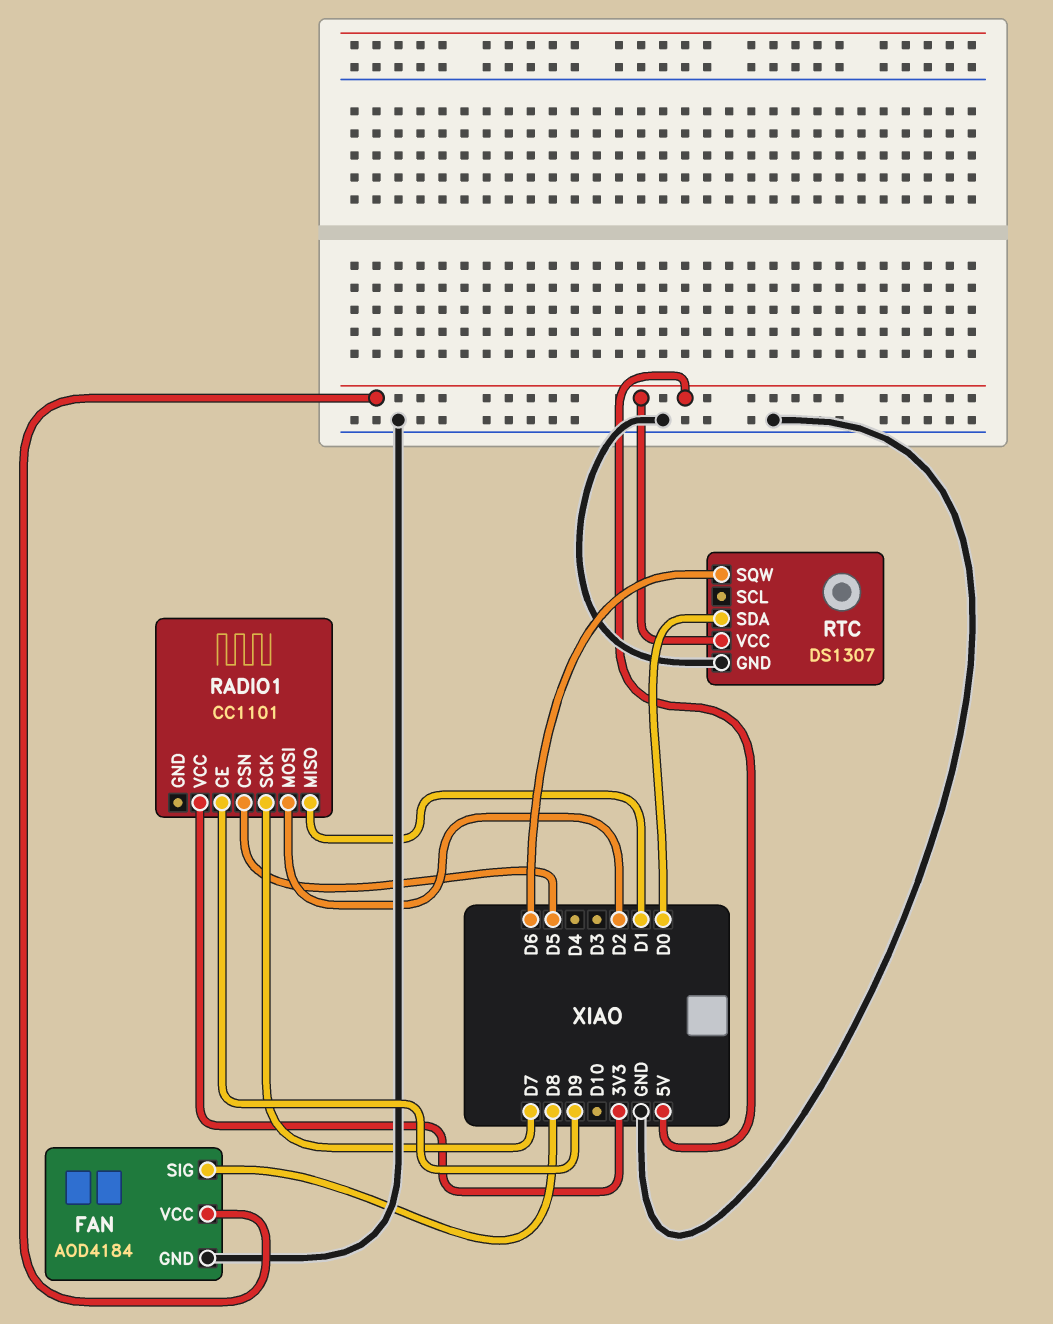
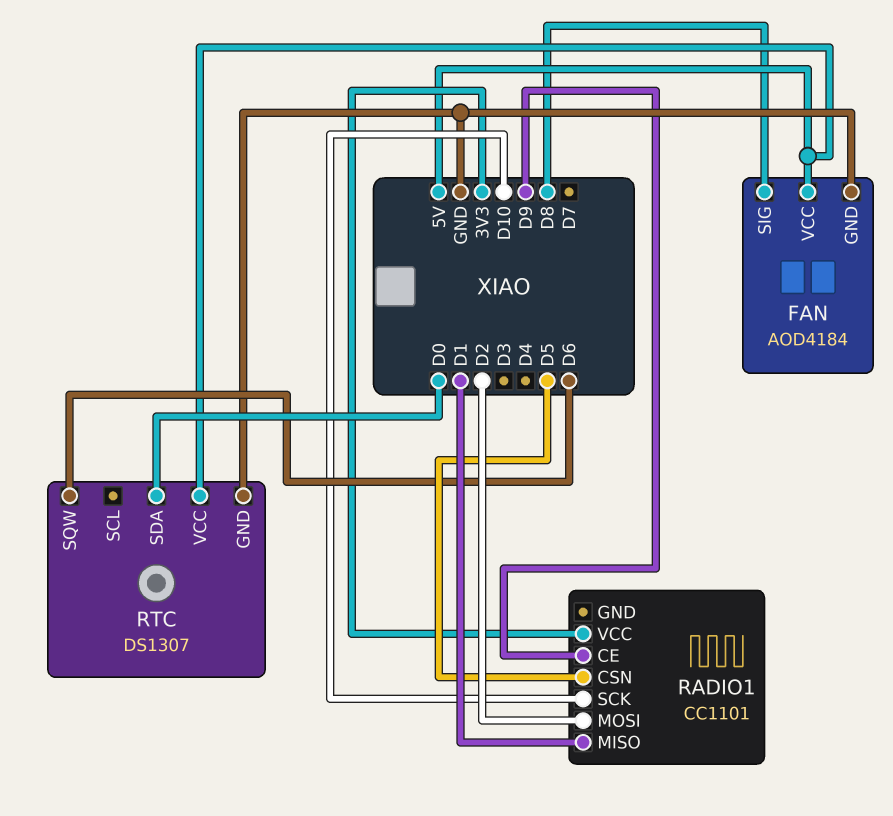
RADIO1 pin SCK: D7 -> D10

